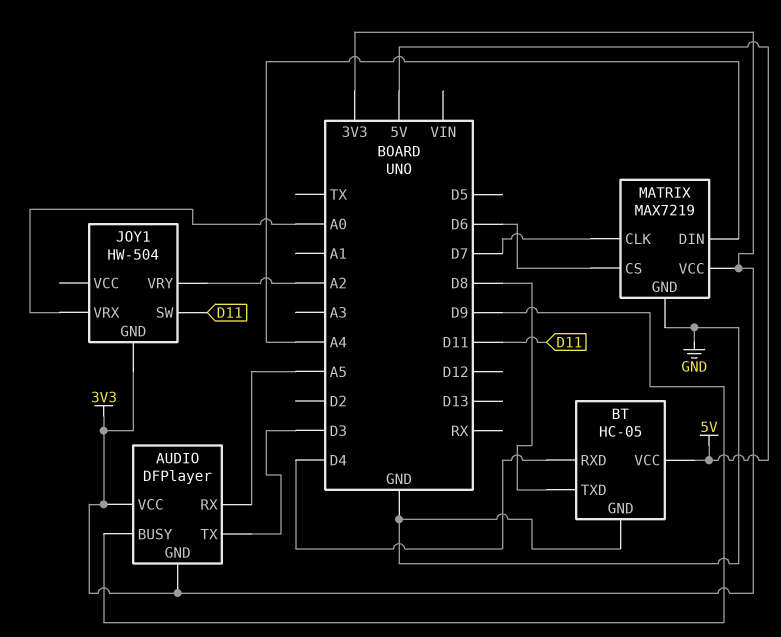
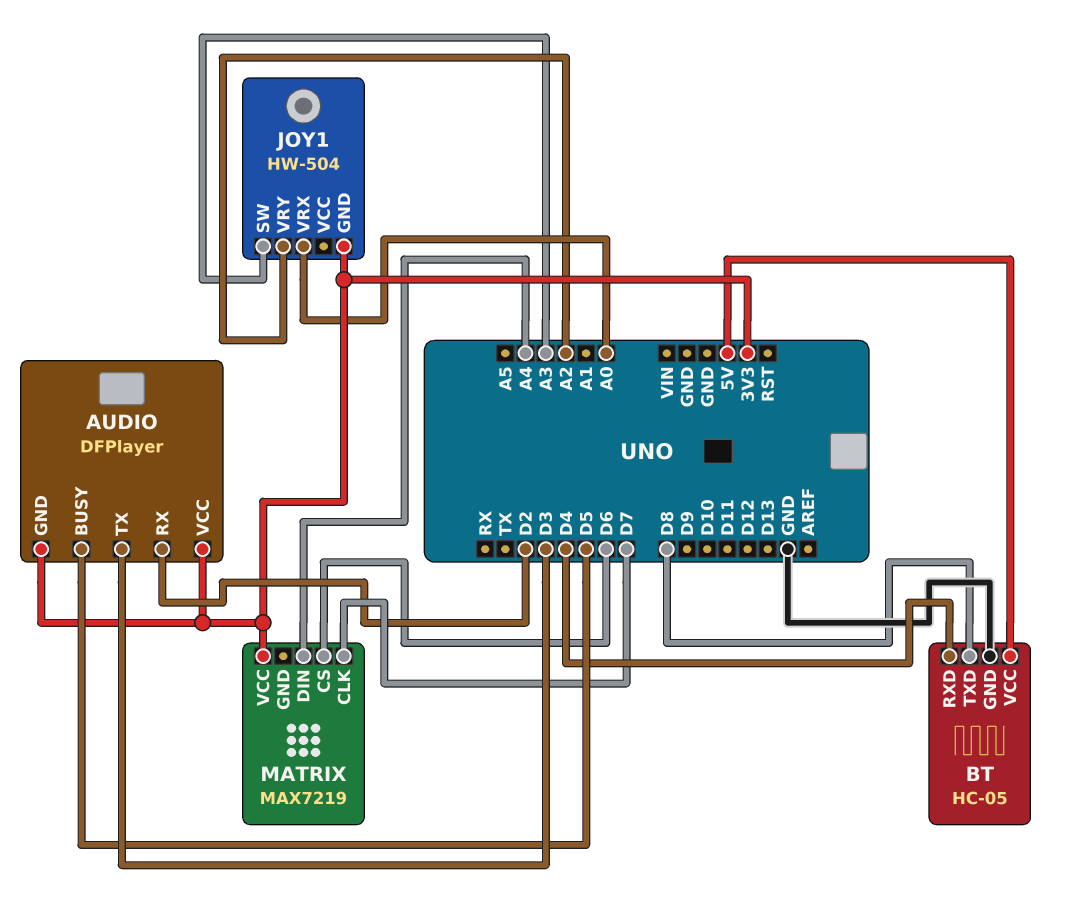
AUDIO pin BUSY: D9 -> D5
AUDIO pin RX: A5 -> D2
JOY1 pin SW: D11 -> A3
MATRIX pin GND: GND -> none

